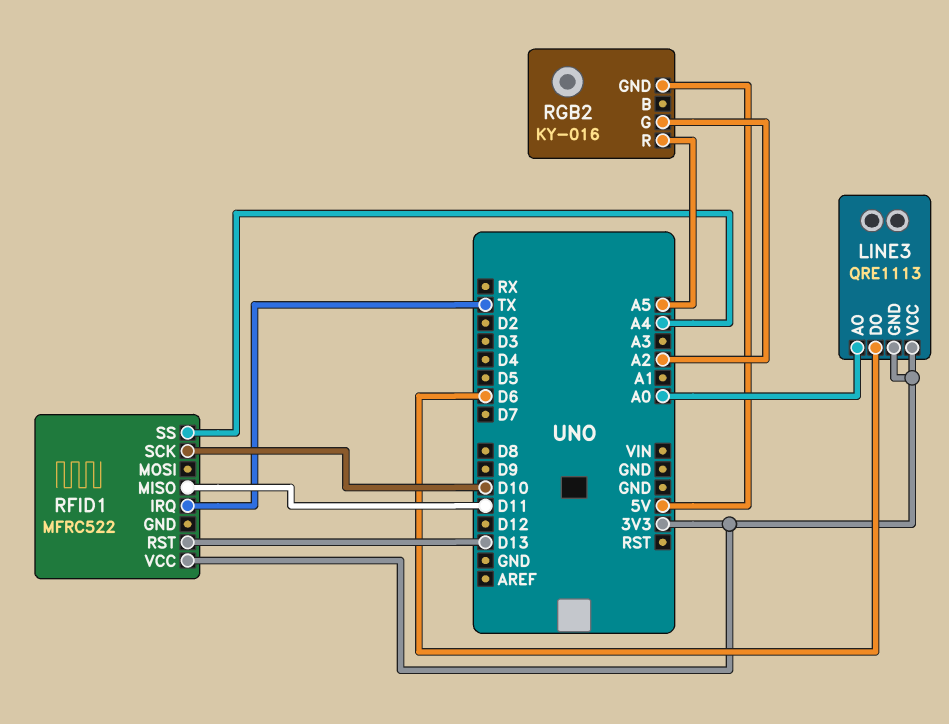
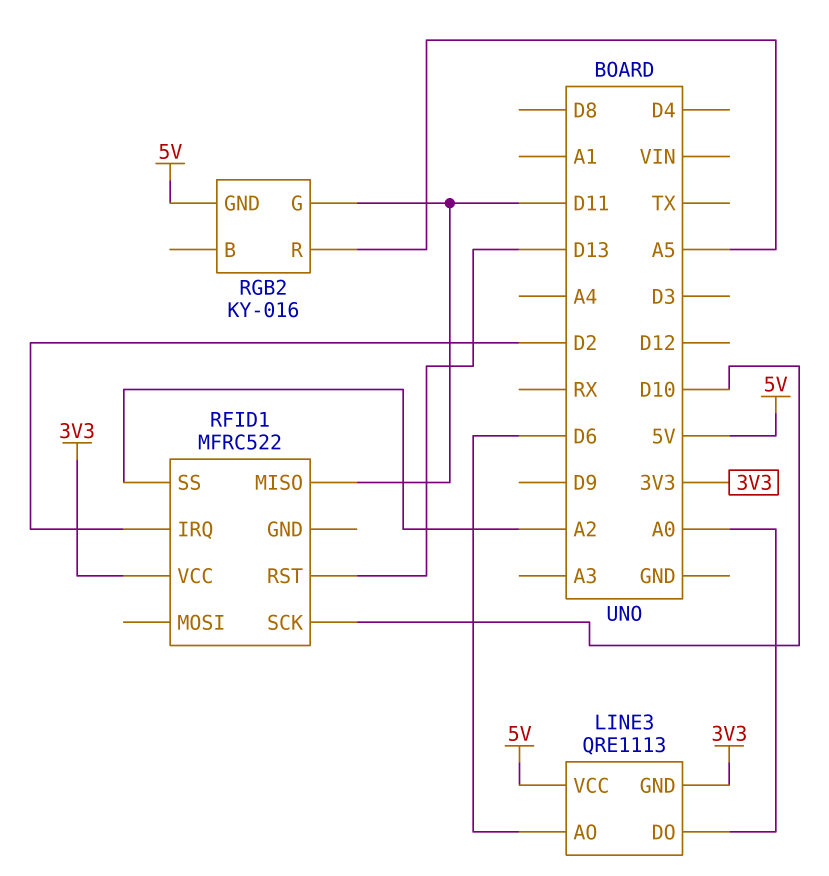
LINE3 pin AO: A0 -> D6
LINE3 pin DO: D6 -> A0
LINE3 pin VCC: 3V3 -> 5V
RFID1 pin IRQ: TX -> D2
RFID1 pin SS: A4 -> A2
RGB2 pin G: A2 -> D11

